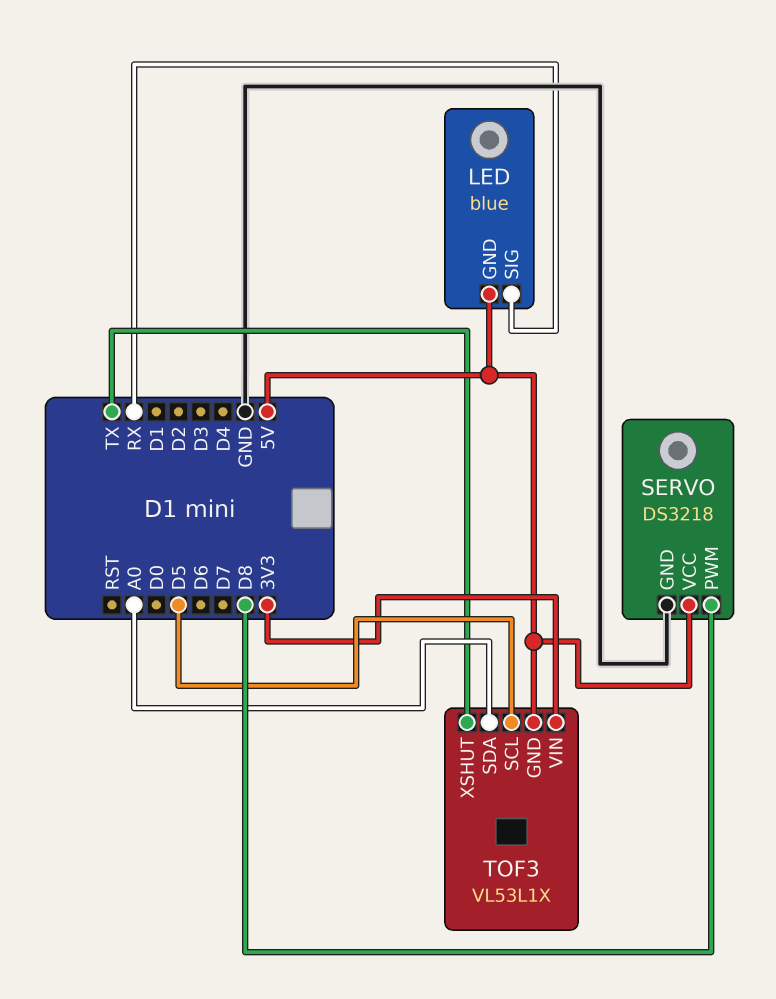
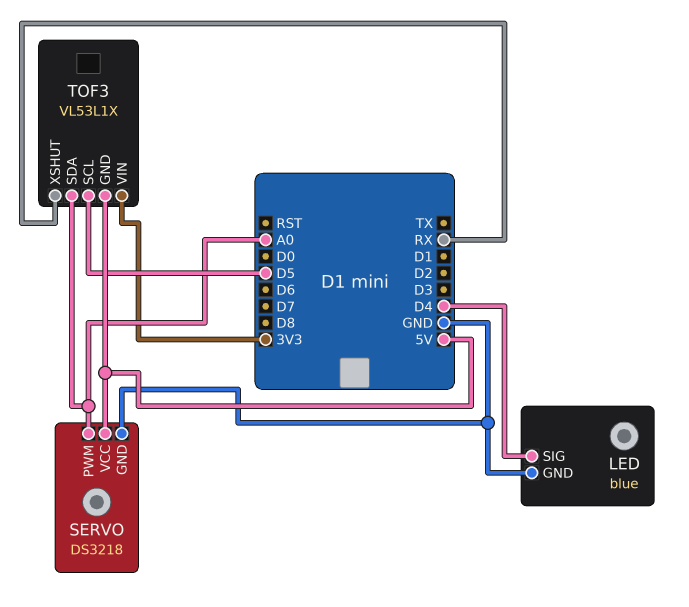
LED pin GND: 5V -> GND
LED pin SIG: RX -> D4
SERVO pin PWM: D8 -> A0
TOF3 pin XSHUT: TX -> RX

